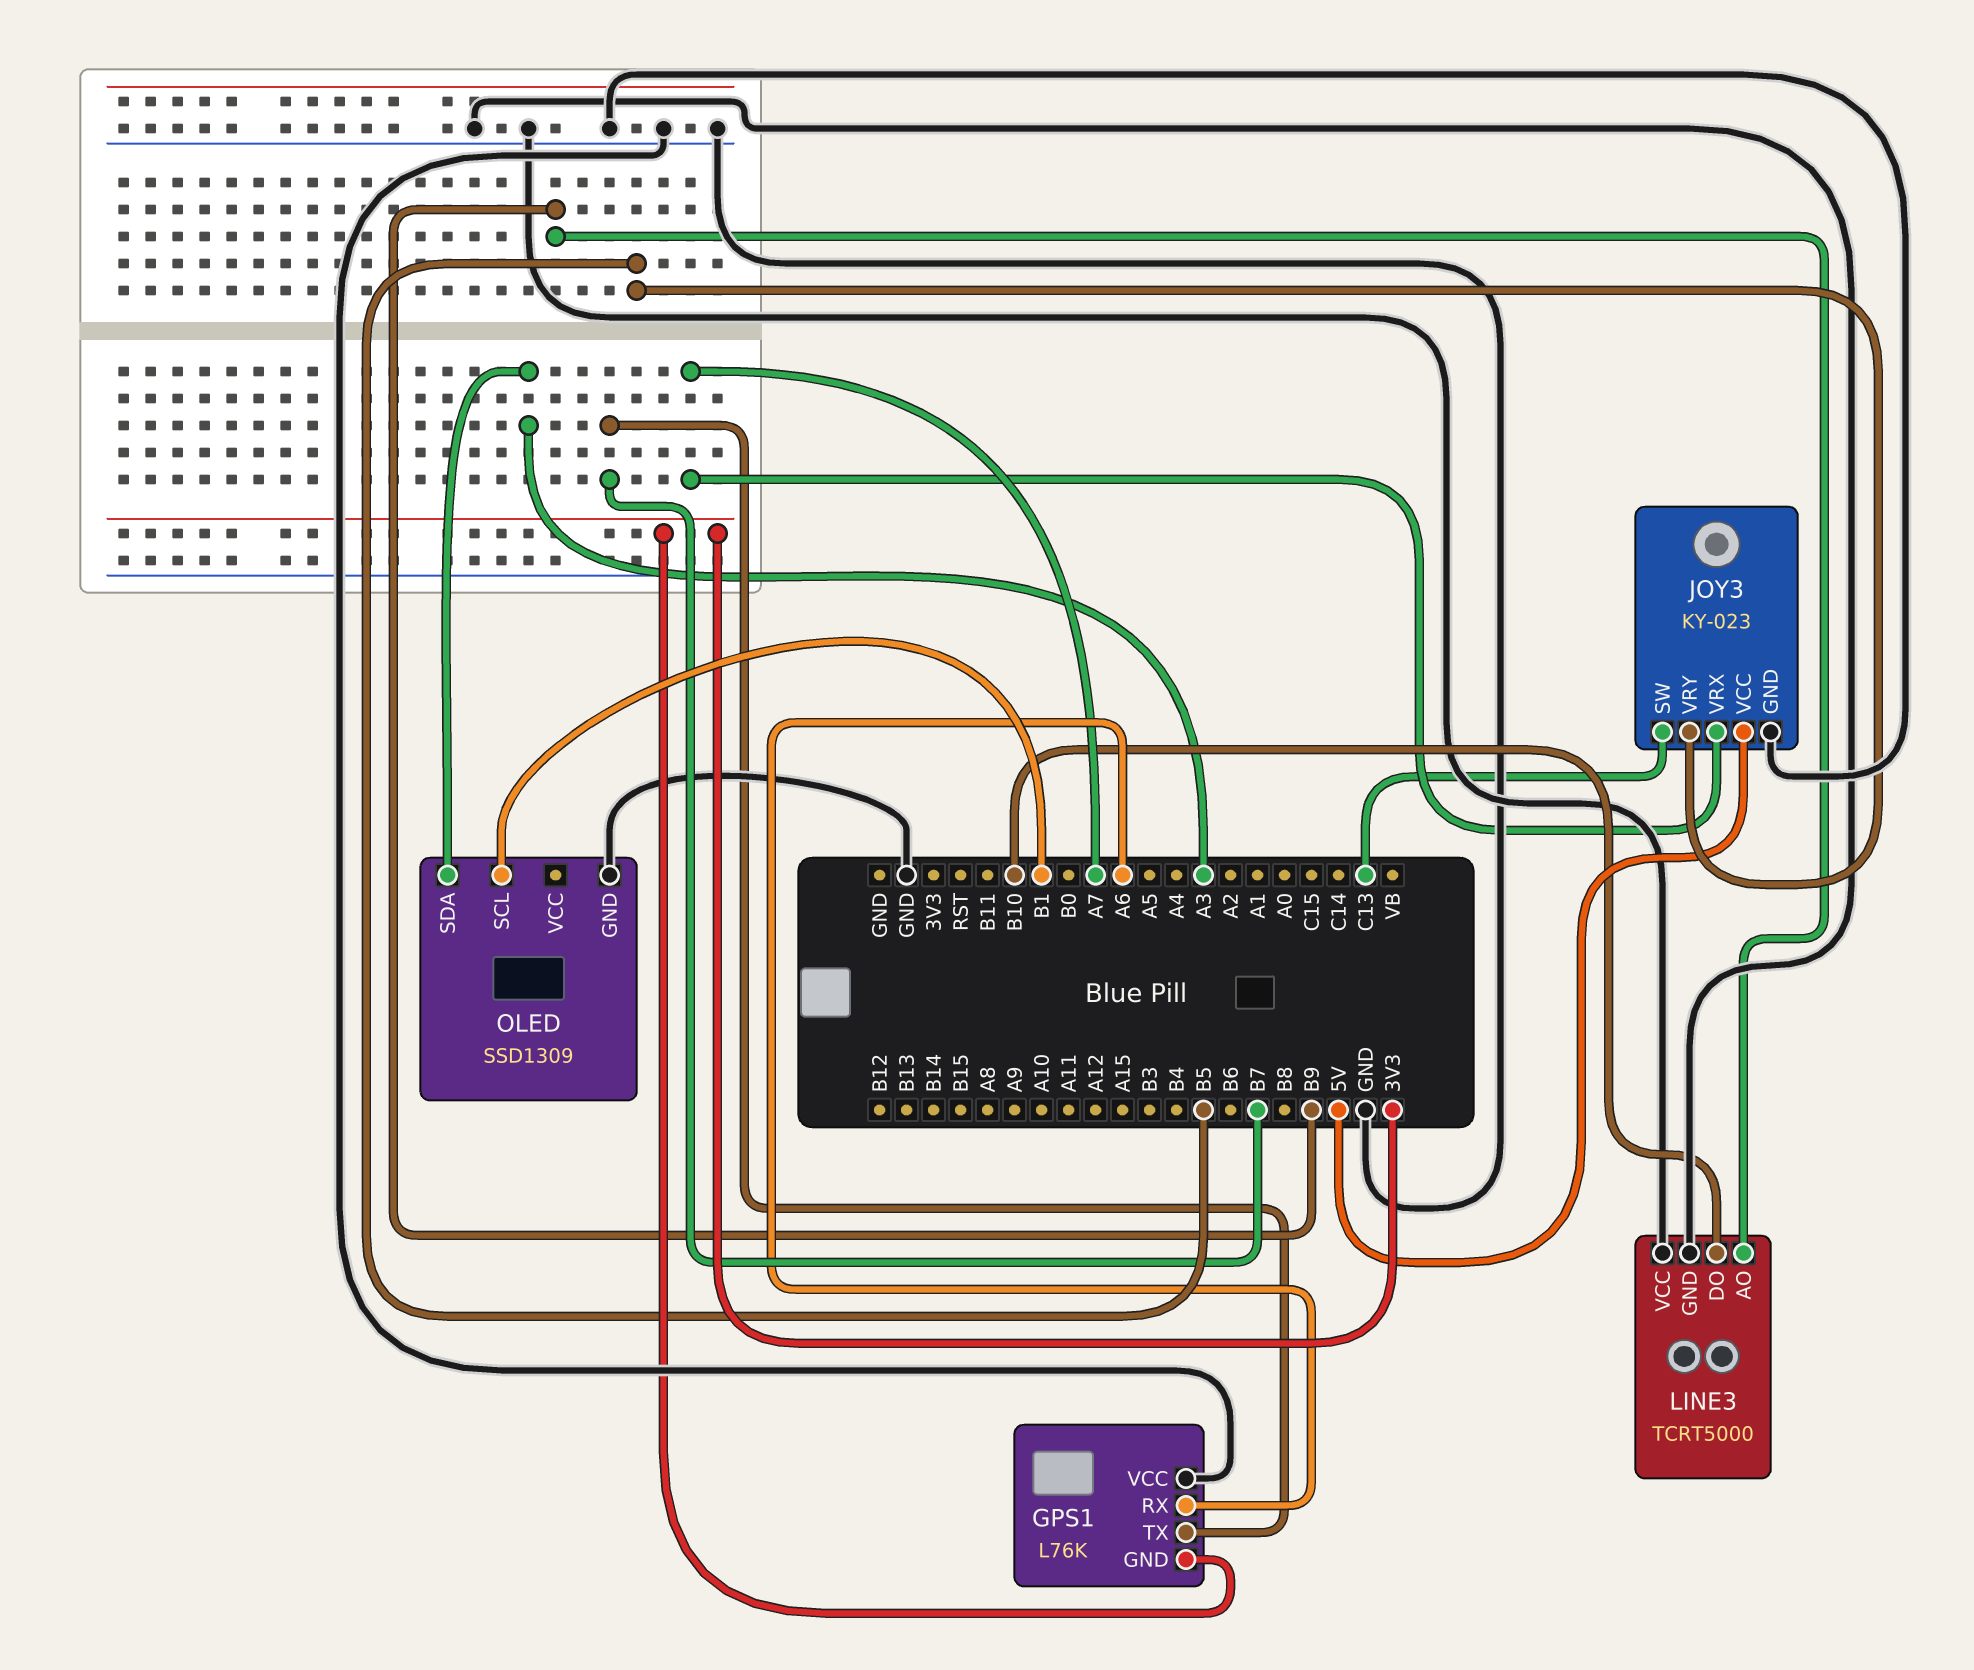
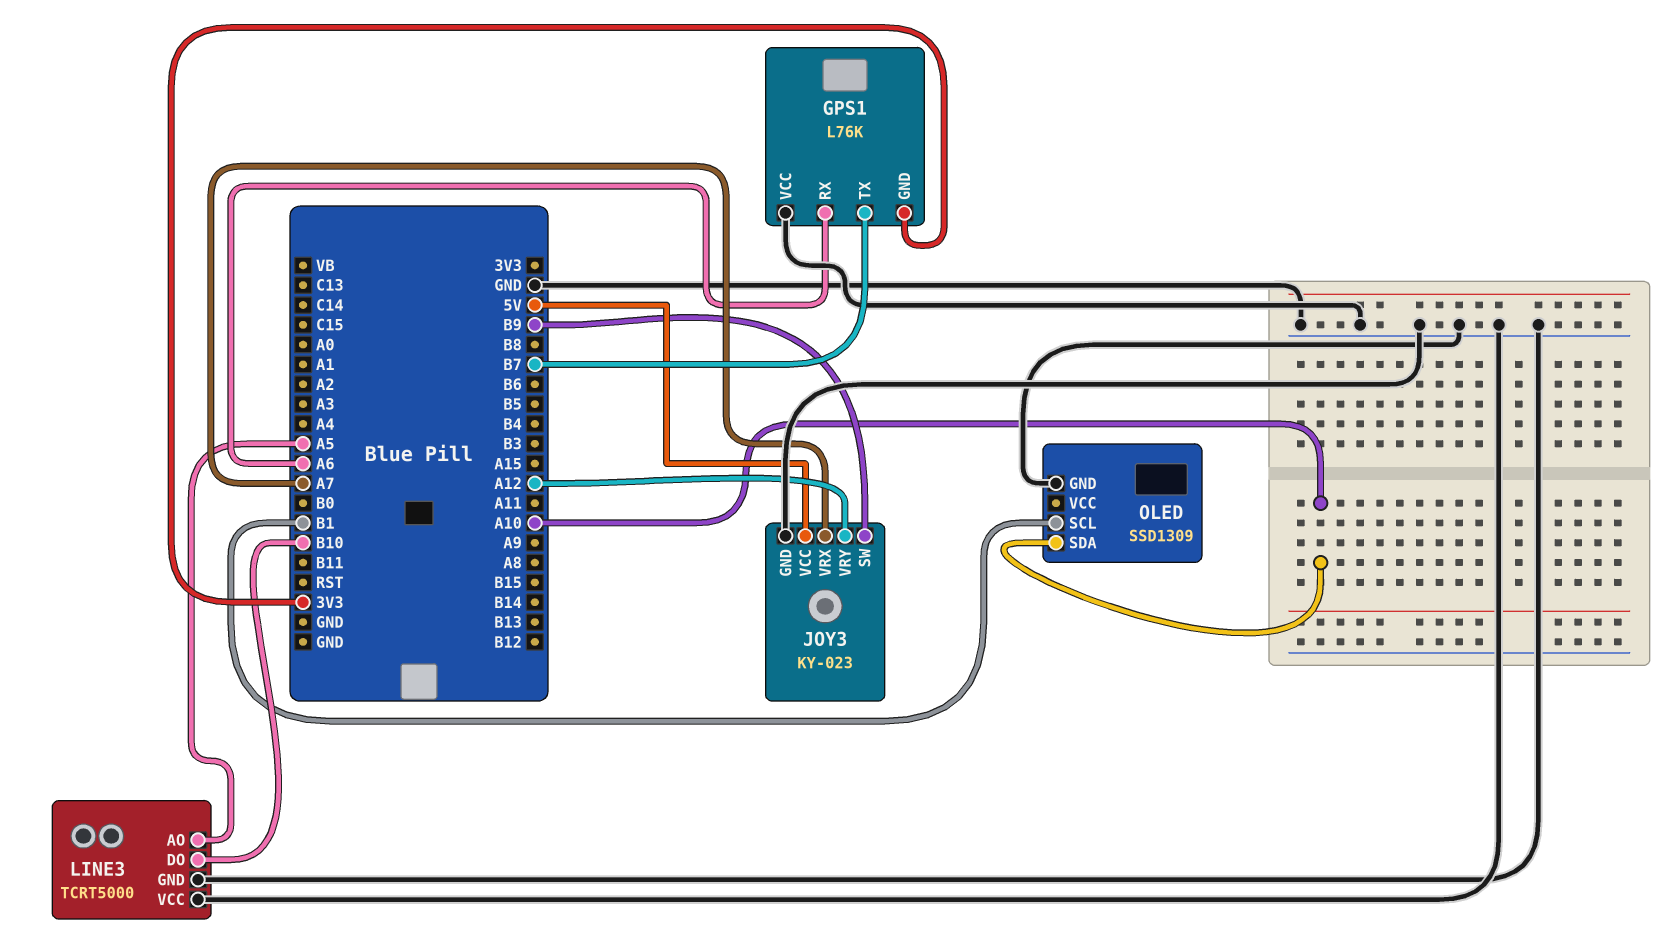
JOY3 pin SW: C13 -> B9
JOY3 pin VRY: B5 -> A12
LINE3 pin AO: B9 -> A5
OLED pin SDA: A3 -> A10

